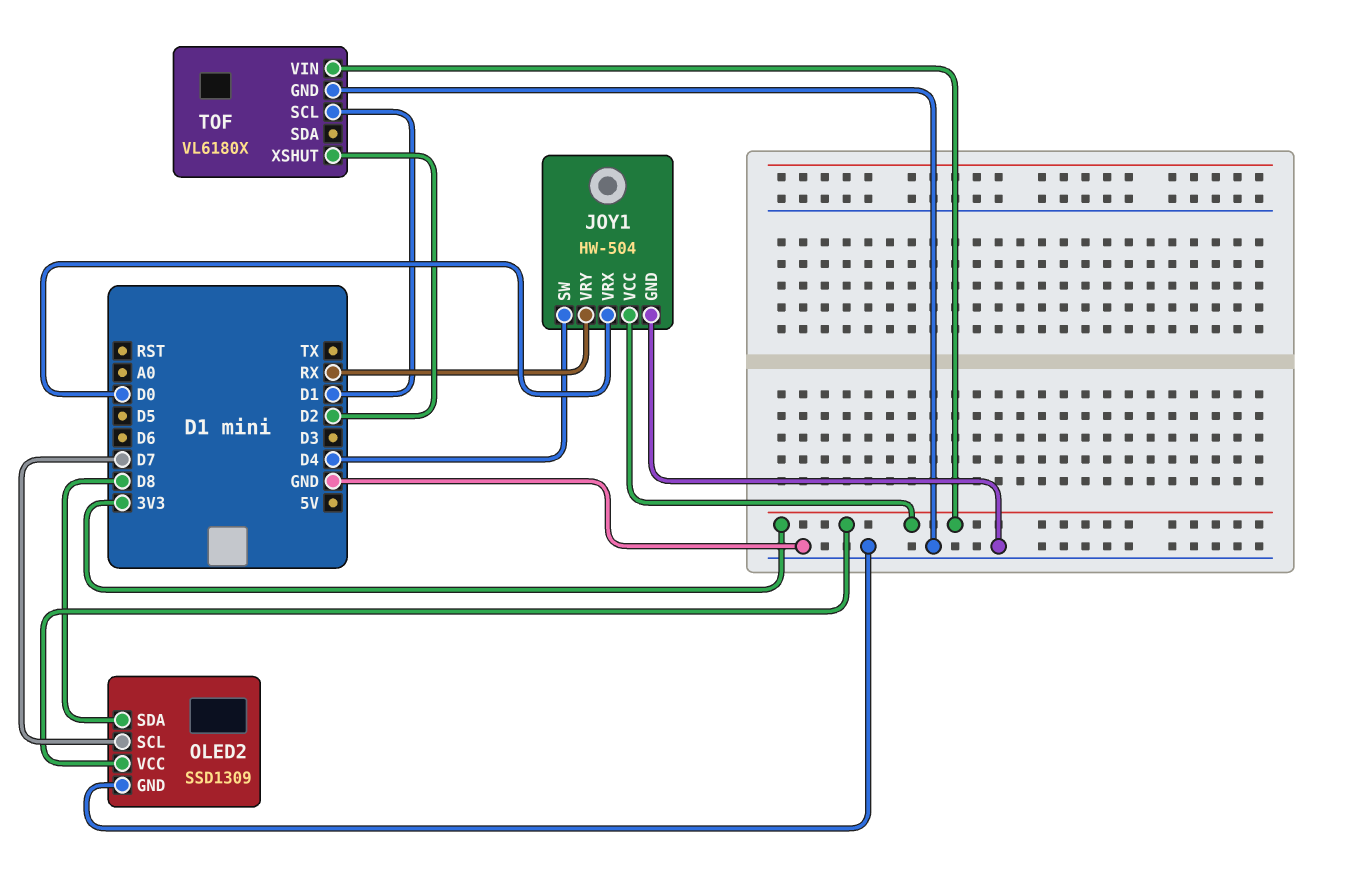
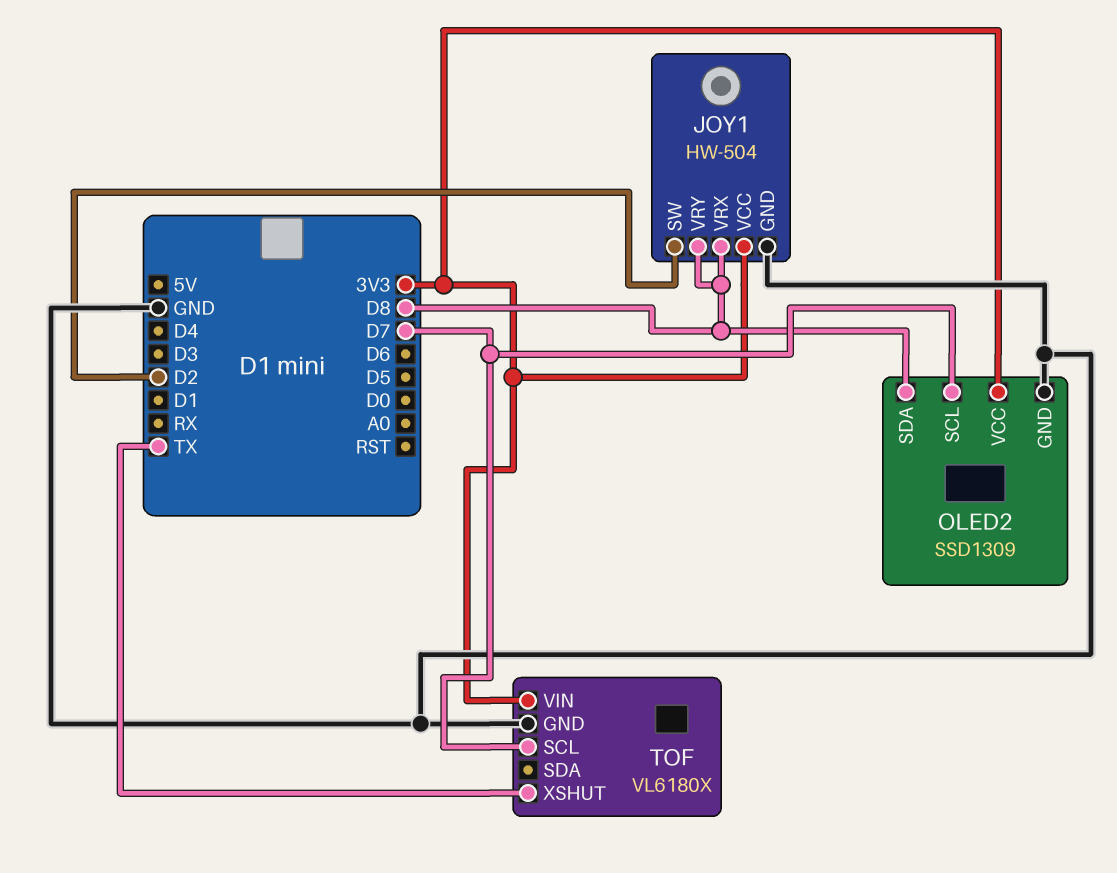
JOY1 pin SW: D4 -> D2
JOY1 pin VRX: D0 -> D8
JOY1 pin VRY: RX -> D8
TOF pin SCL: D1 -> D7
TOF pin XSHUT: D2 -> TX

